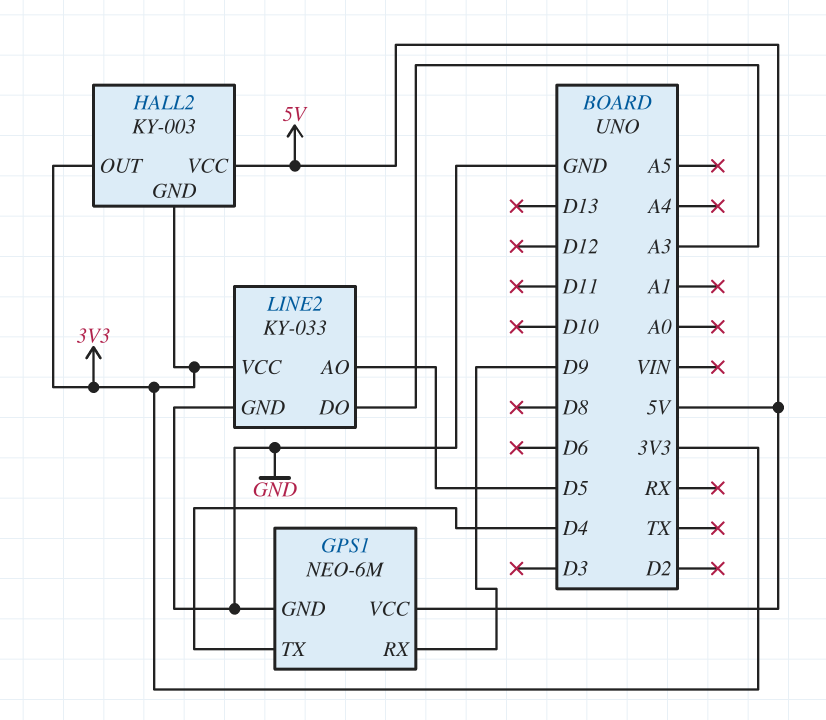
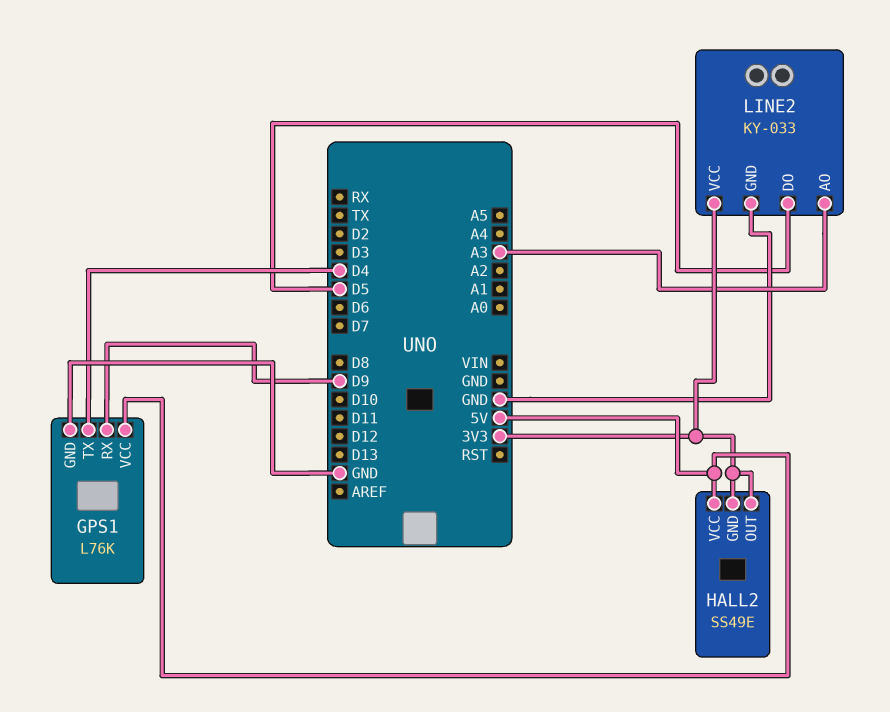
GPS1: NEO-6M -> L76K
HALL2: KY-003 -> SS49E
LINE2 pin AO: D5 -> A3
LINE2 pin DO: A3 -> D5

